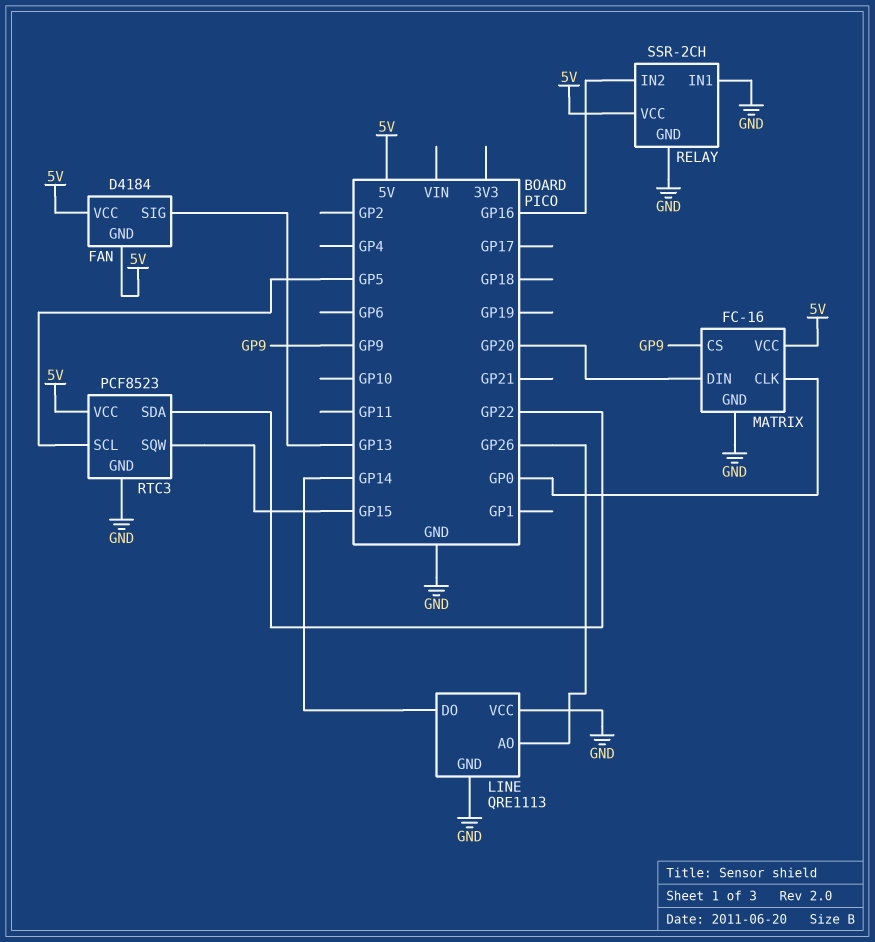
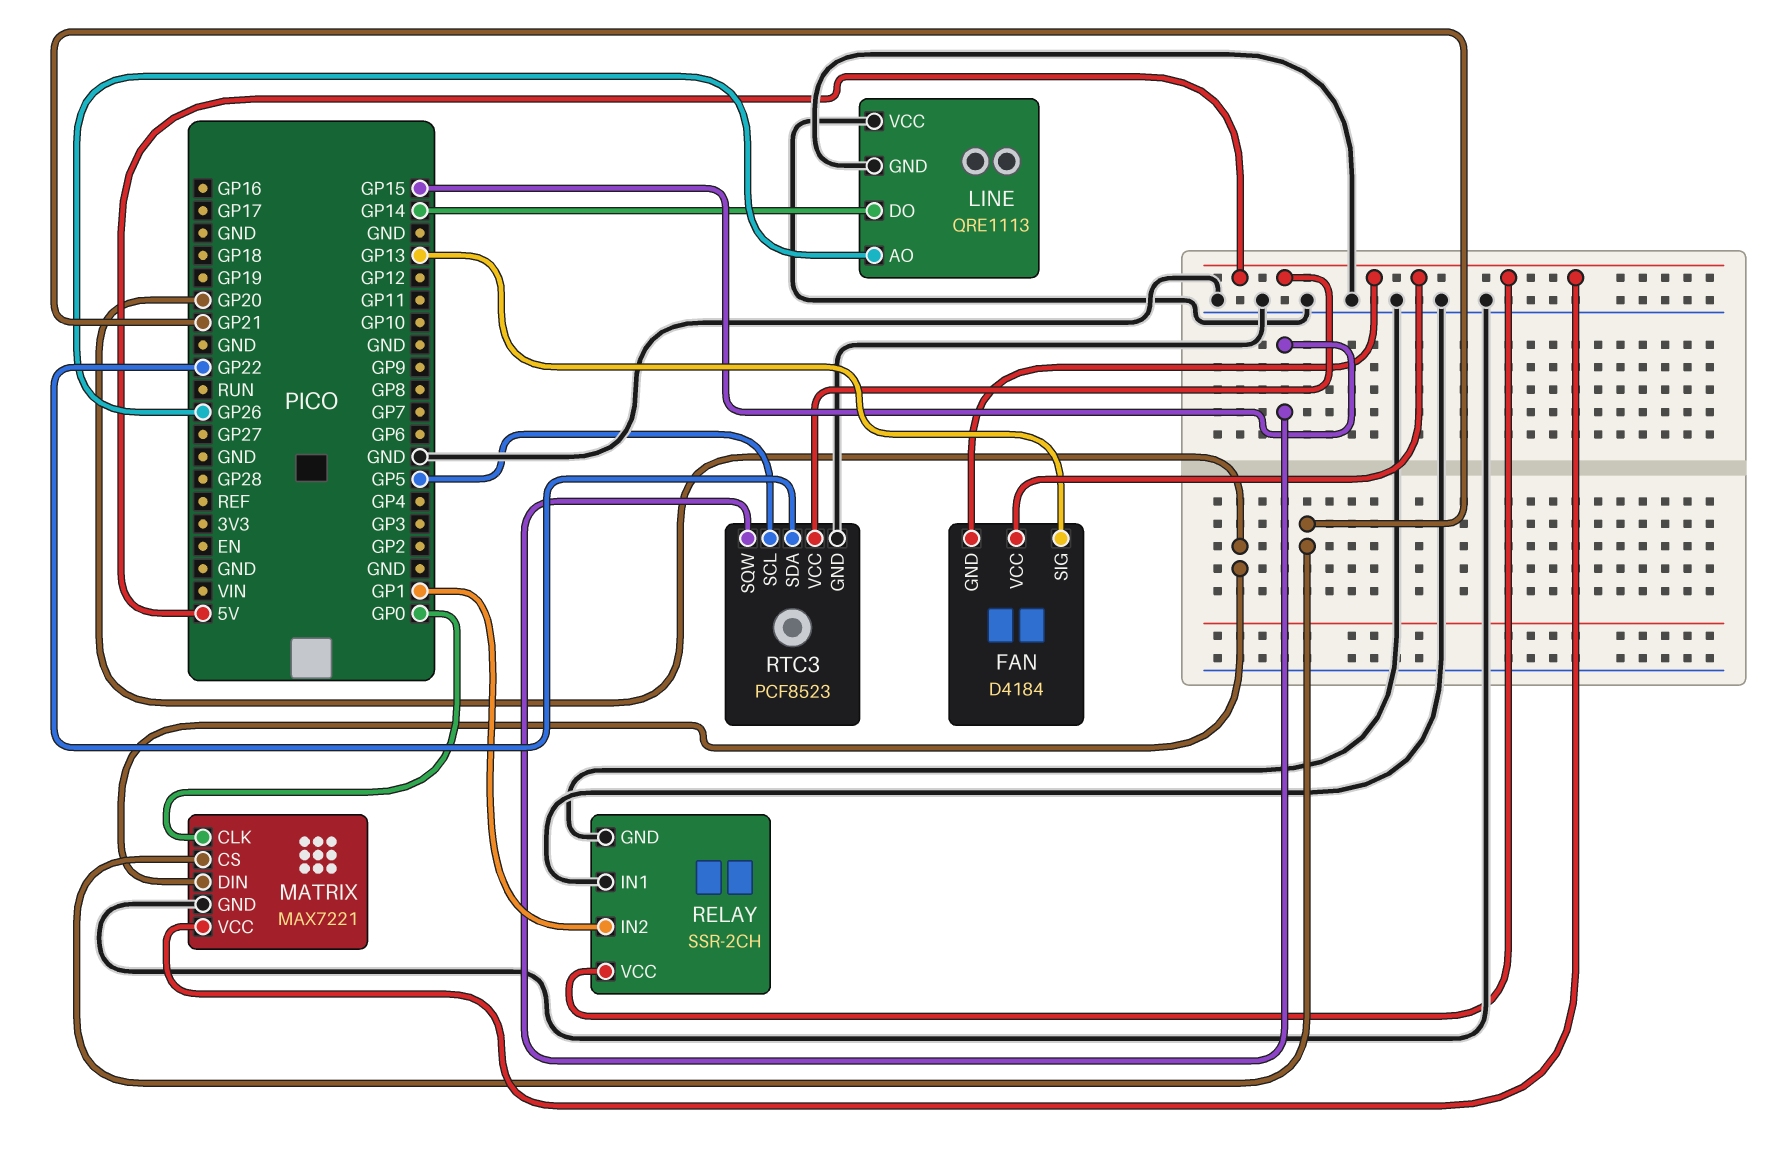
MATRIX: FC-16 -> MAX7221
MATRIX pin CS: GP9 -> GP21
RELAY pin IN2: GP16 -> GP1

